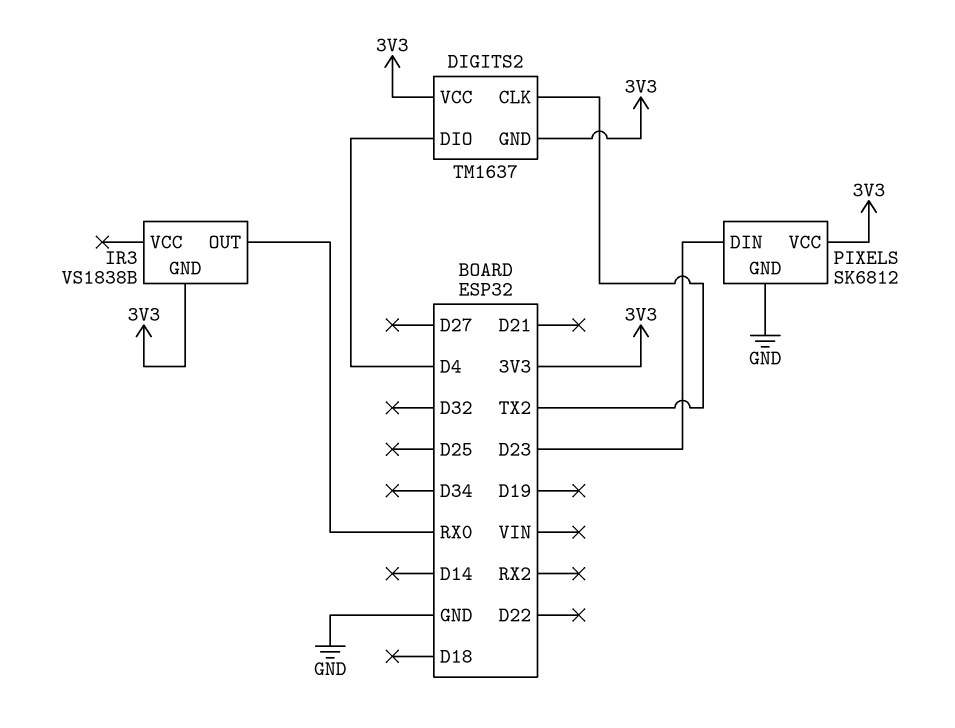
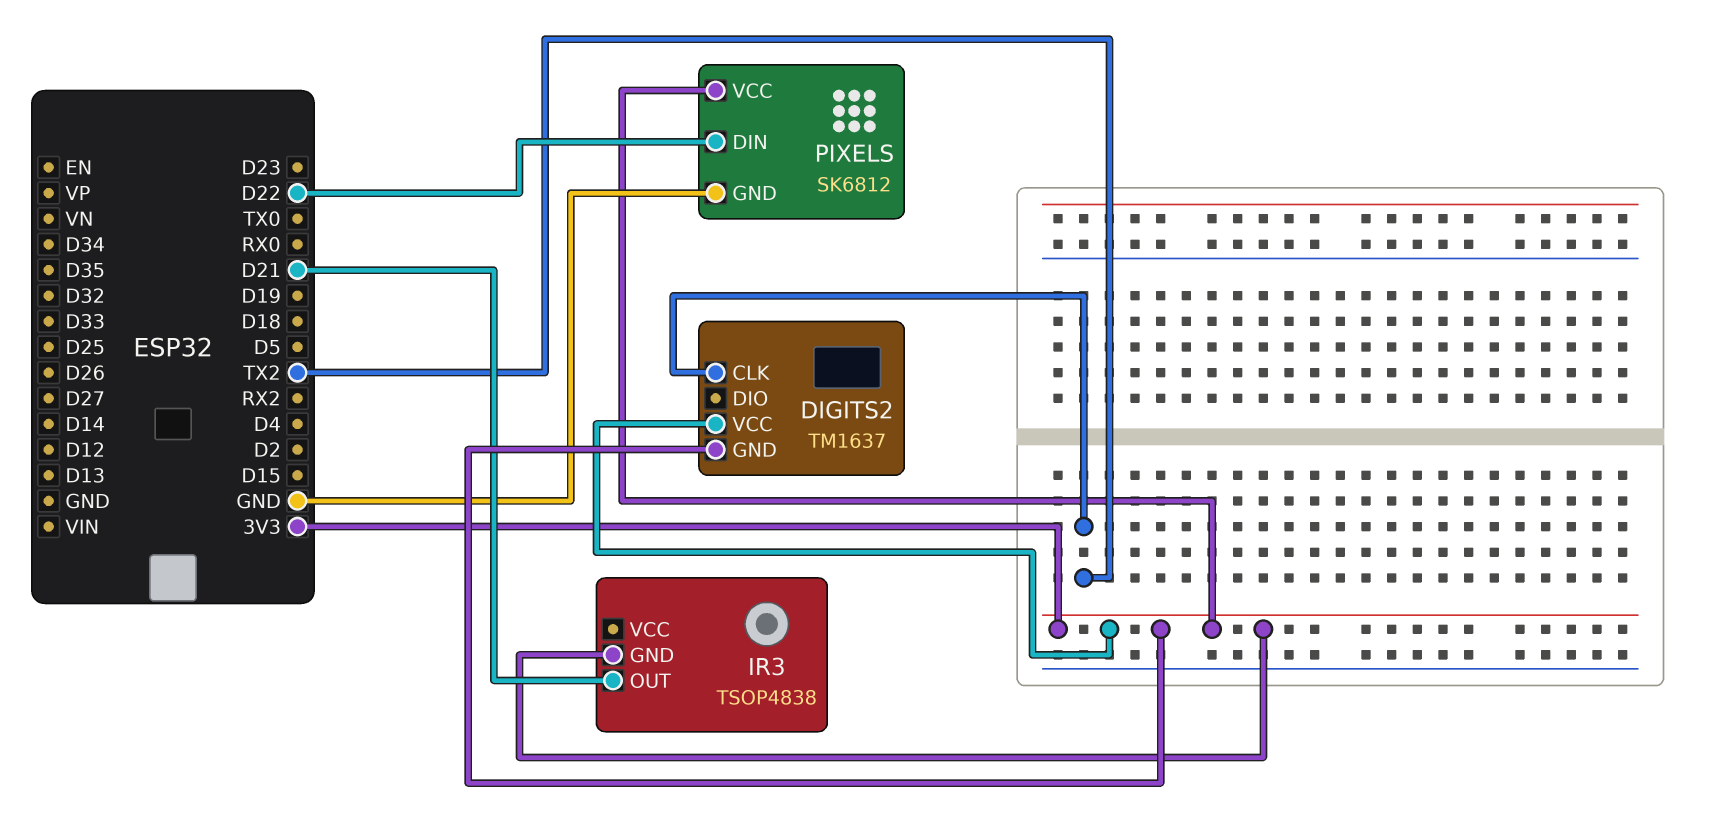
DIGITS2 pin DIO: D4 -> none
IR3: VS1838B -> TSOP4838
IR3 pin OUT: RX0 -> D21
PIXELS pin DIN: D23 -> D22

